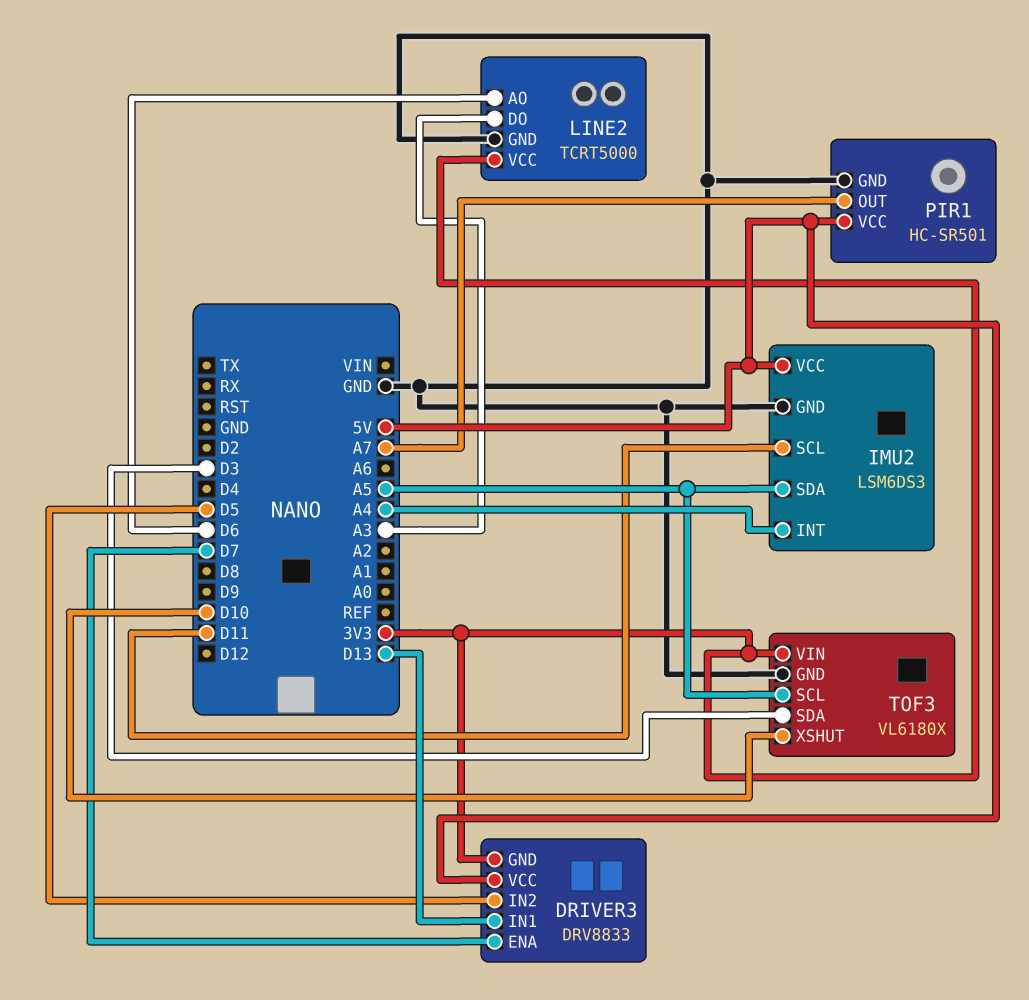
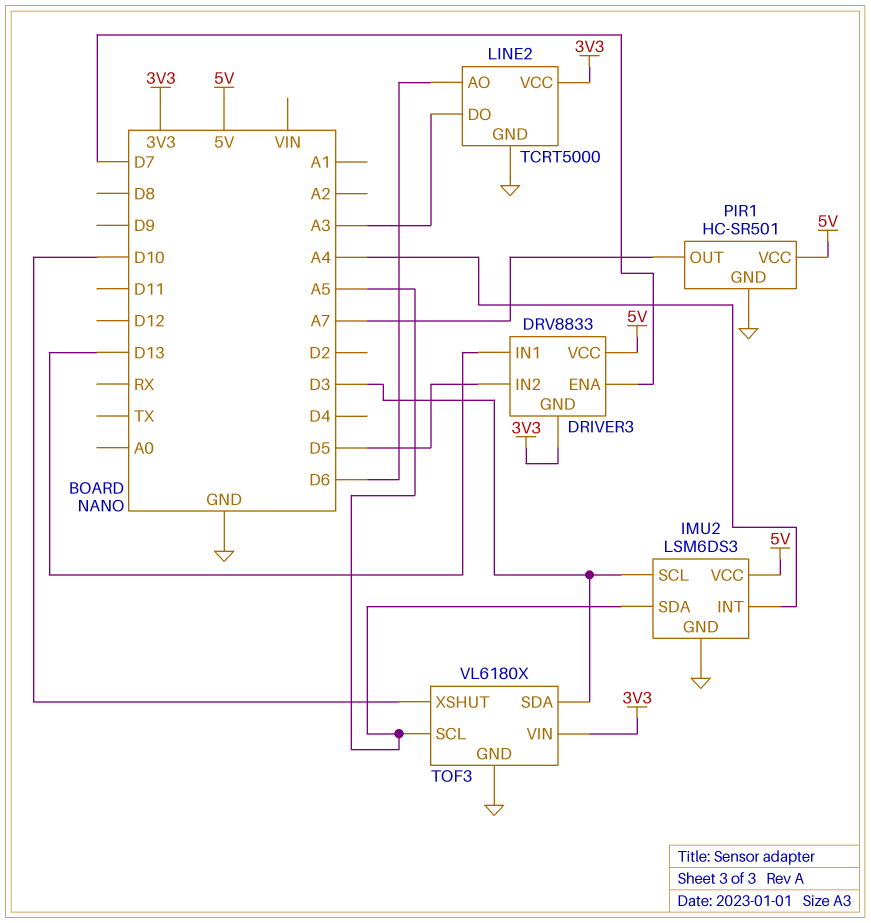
IMU2 pin SCL: D11 -> D3

